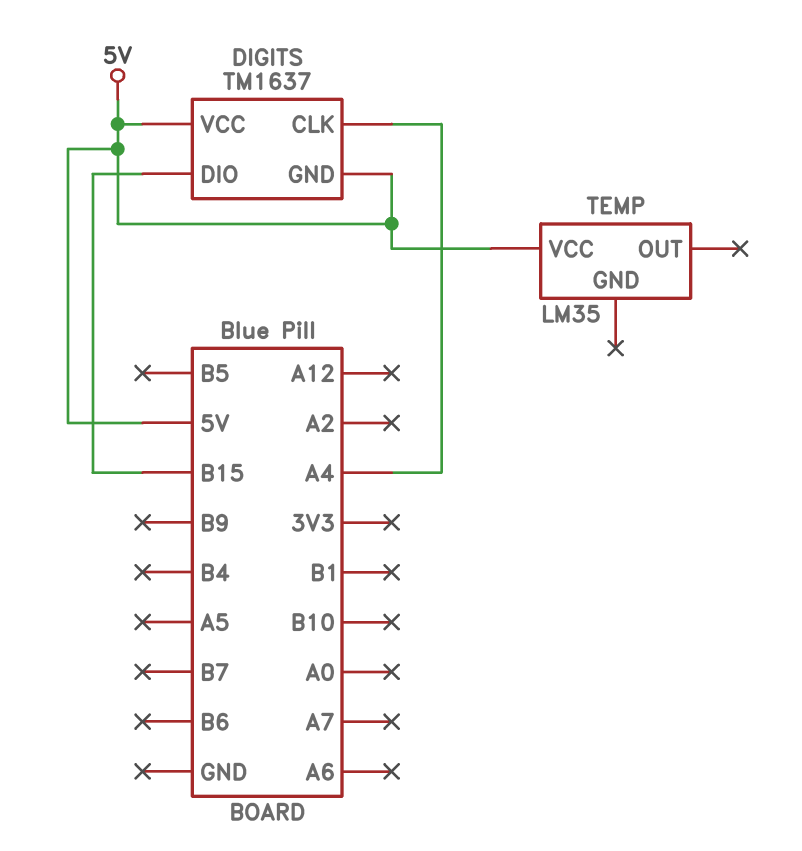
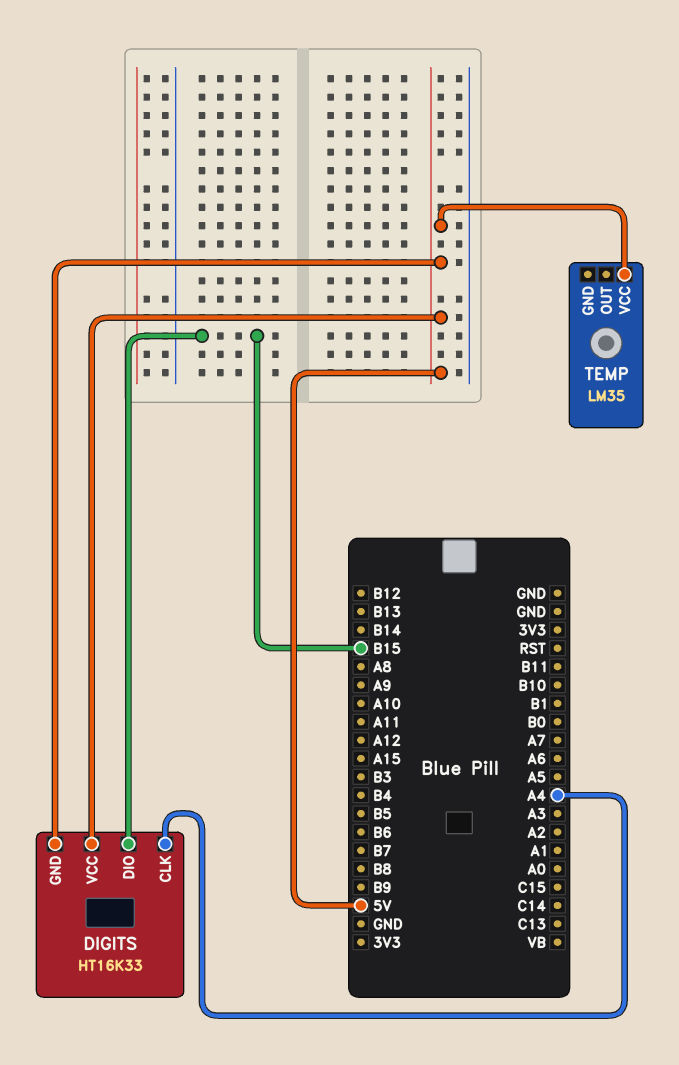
DIGITS: TM1637 -> HT16K33

